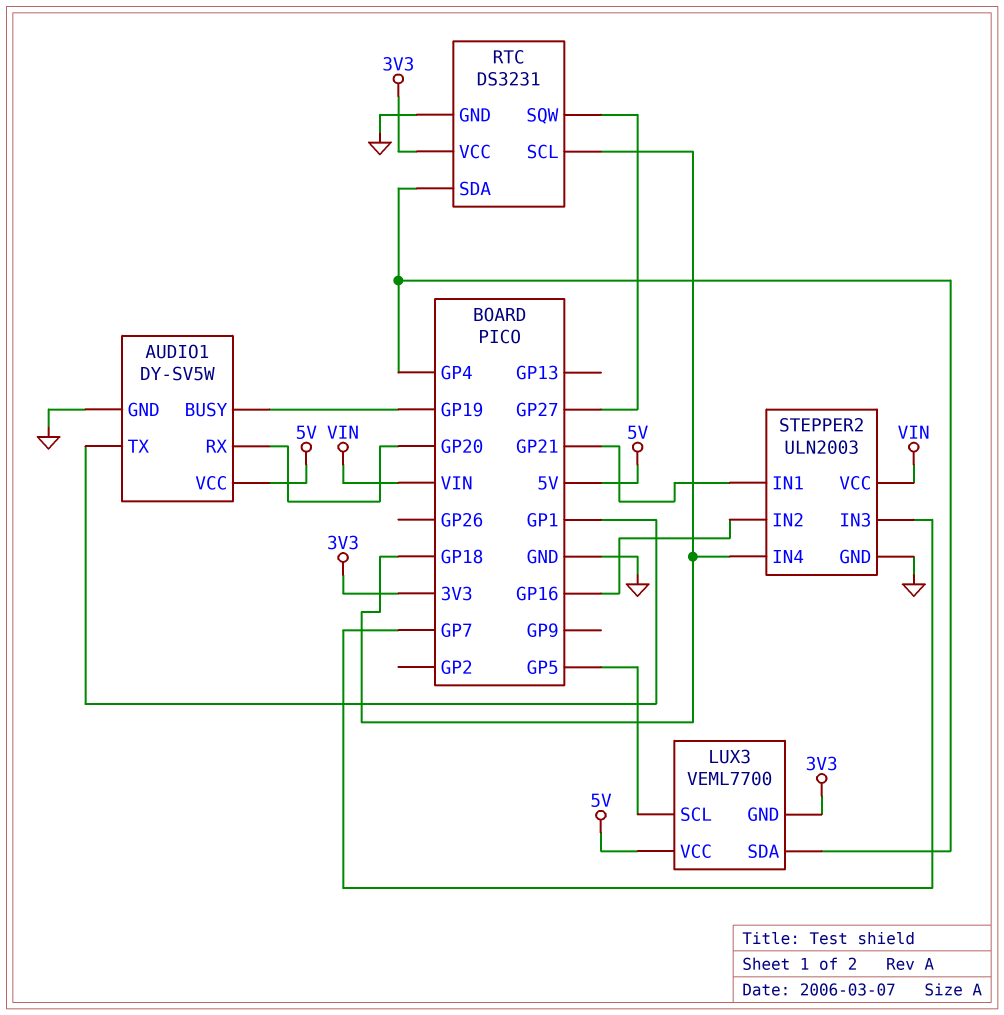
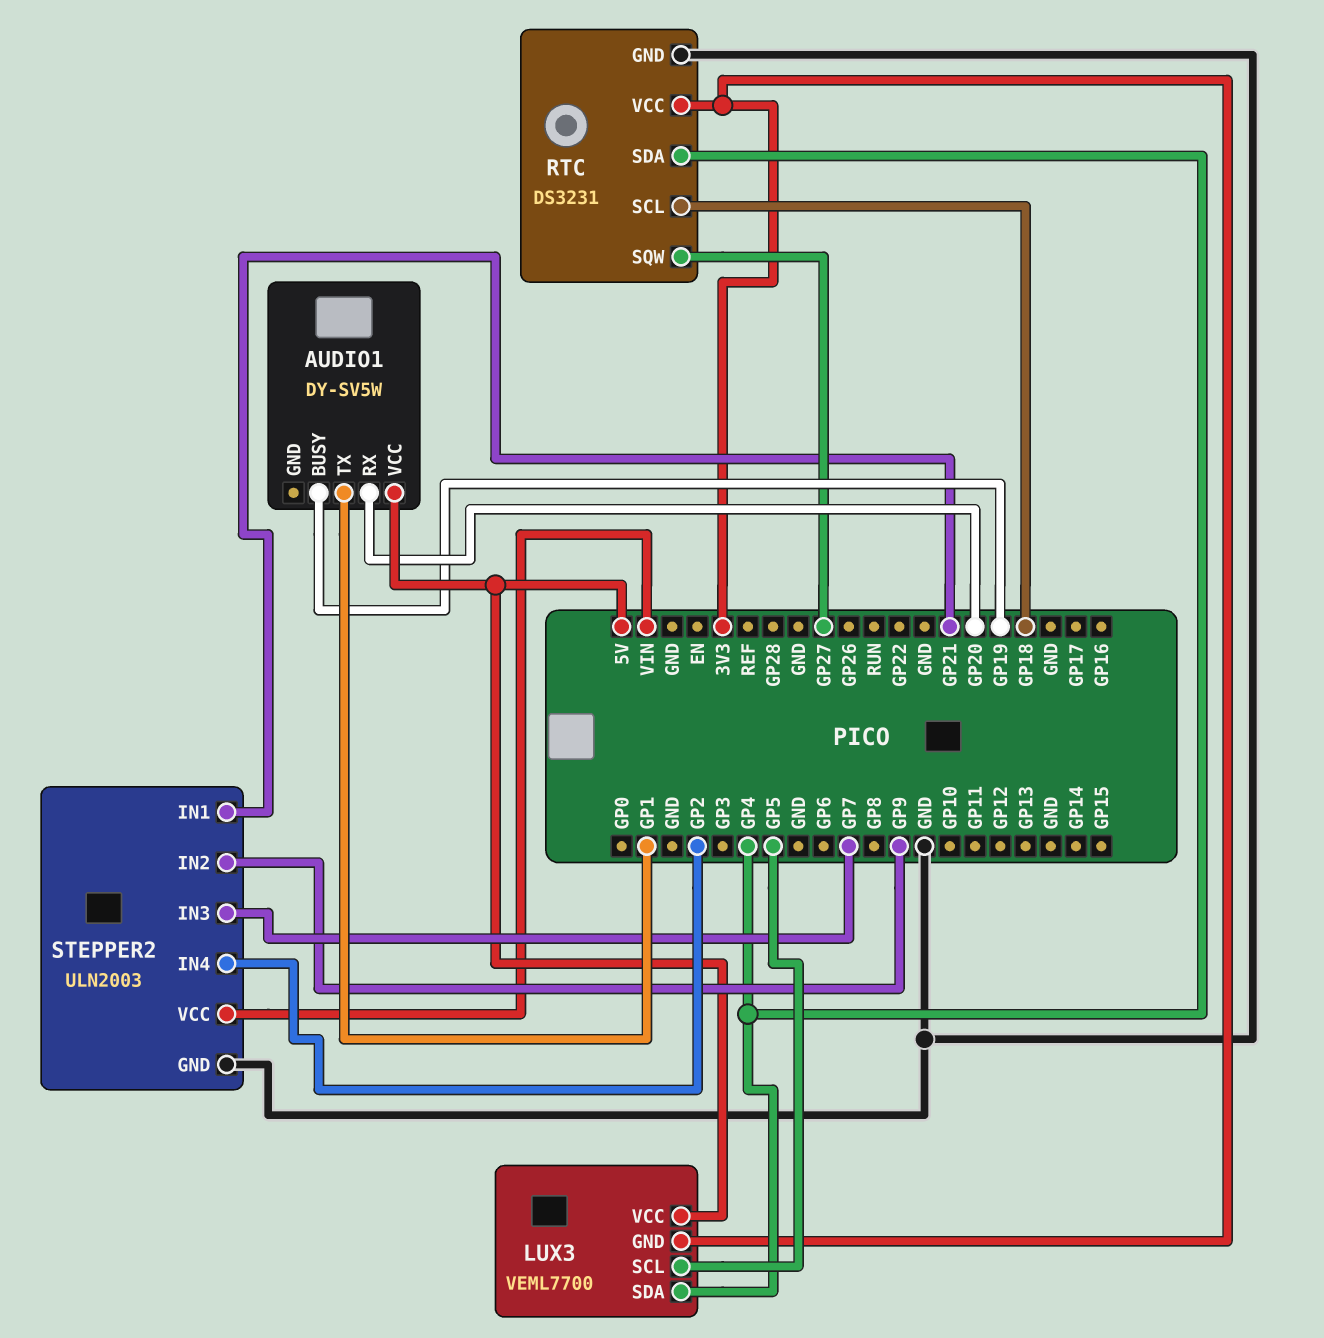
AUDIO1 pin GND: GND -> none
STEPPER2 pin IN2: GP16 -> GP9
STEPPER2 pin IN4: GP18 -> GP2

